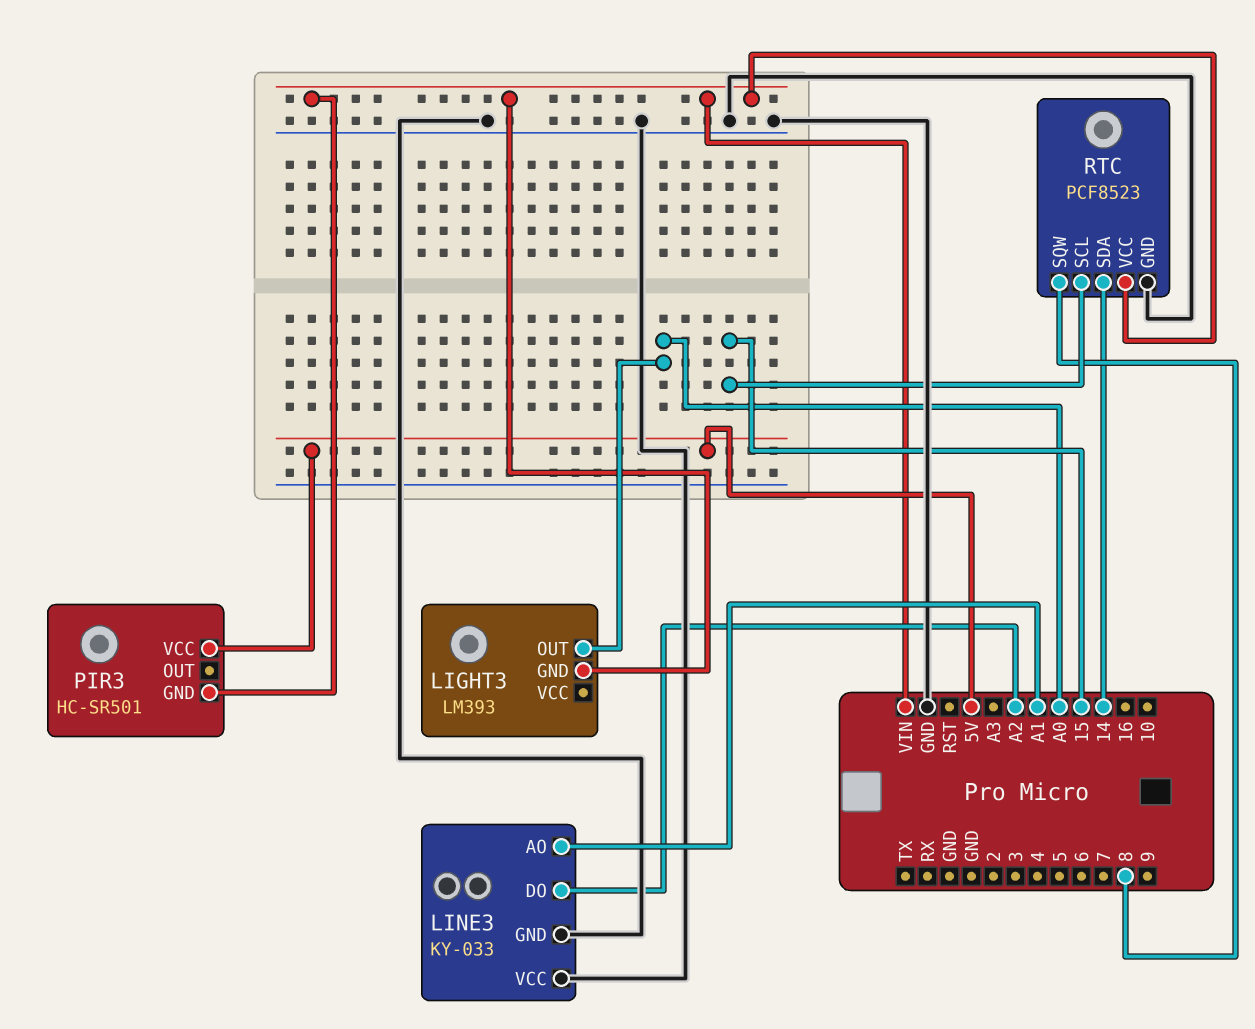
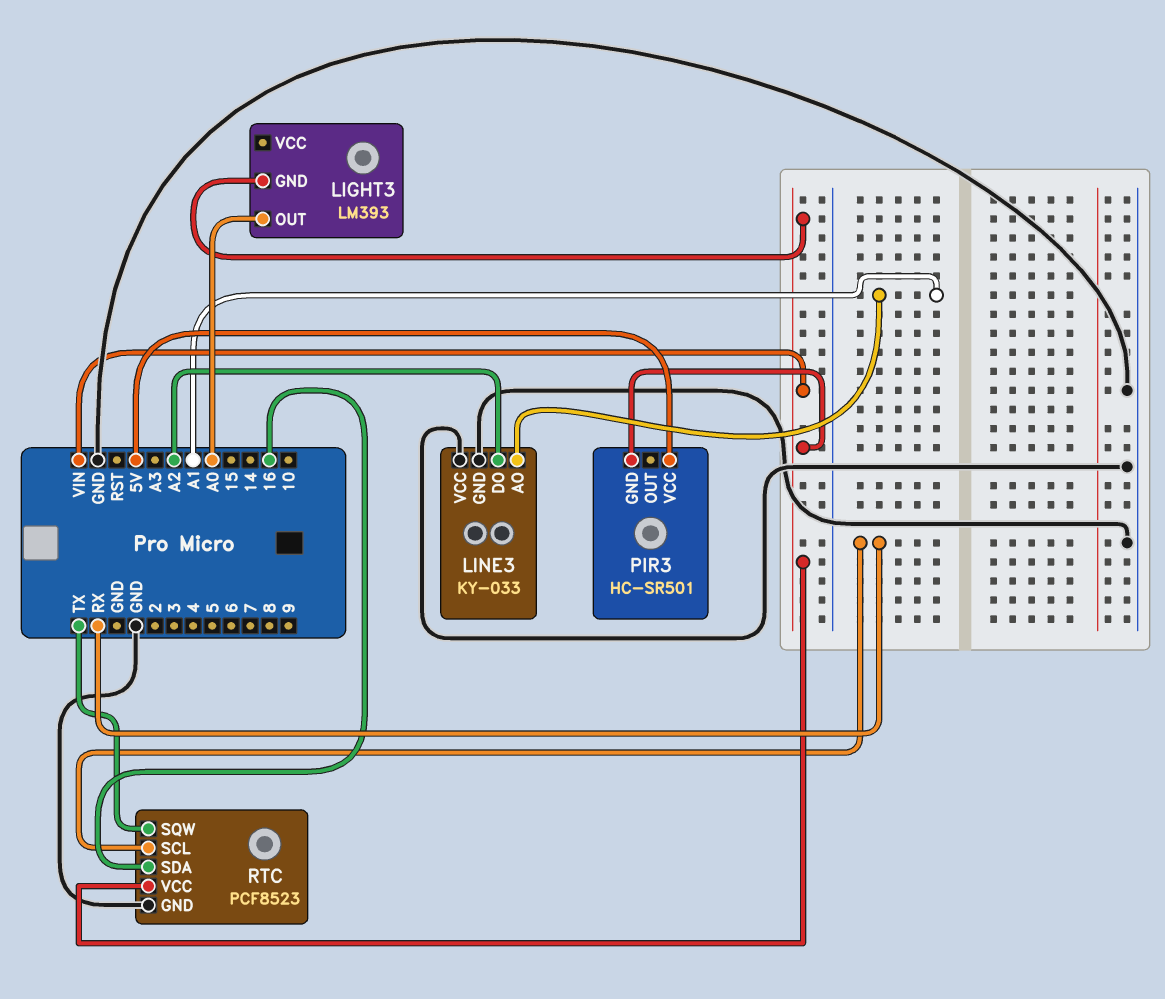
RTC pin SCL: 15 -> RX
RTC pin SDA: 14 -> 16
RTC pin SQW: 8 -> TX

